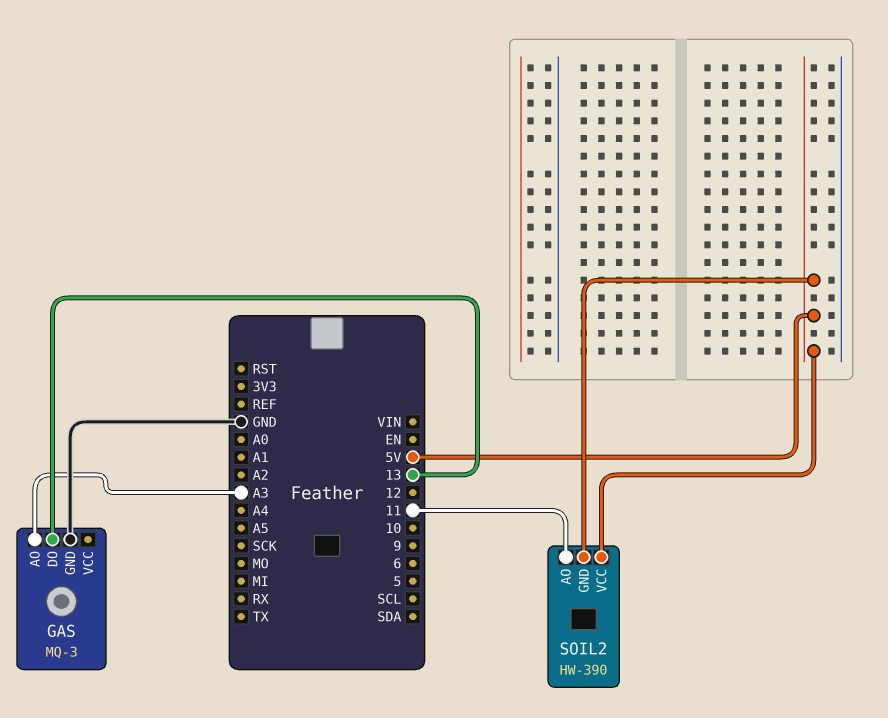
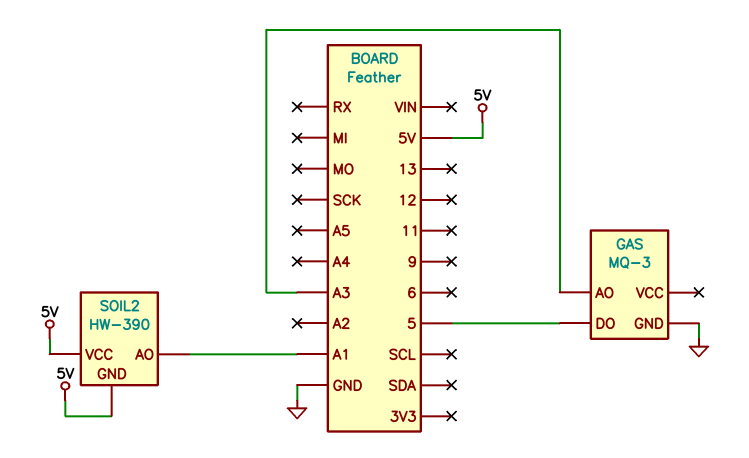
GAS pin DO: 13 -> 5
SOIL2 pin AO: 11 -> A1

